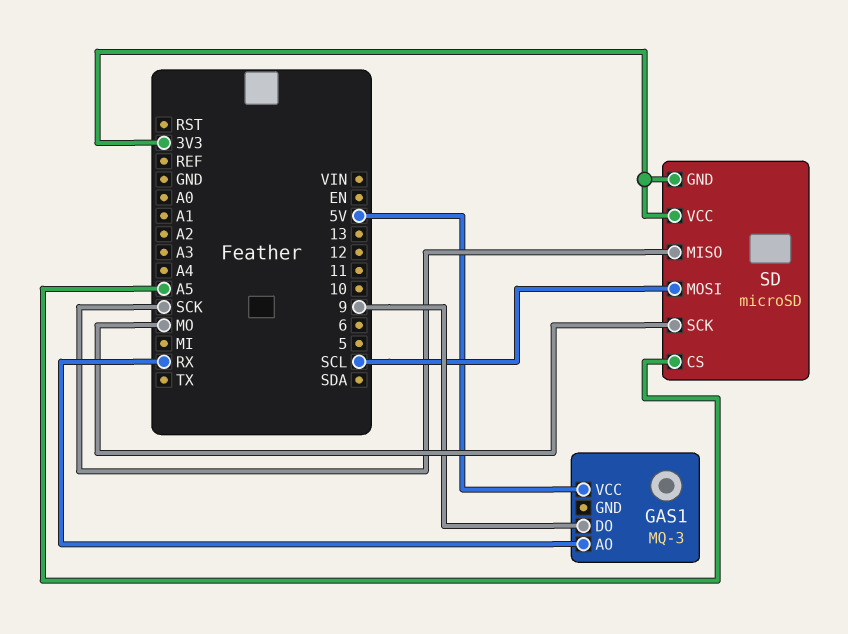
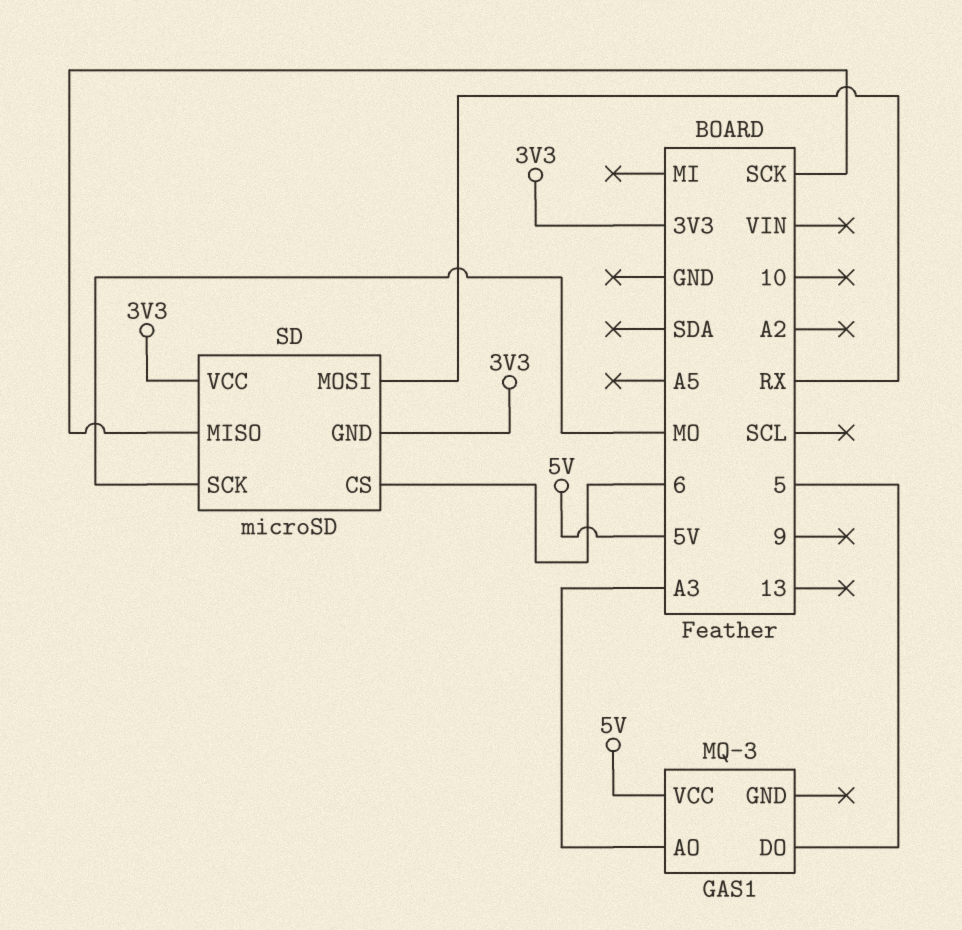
GAS1 pin AO: RX -> A3
GAS1 pin DO: 9 -> 5
SD pin CS: A5 -> 6
SD pin MOSI: SCL -> RX

